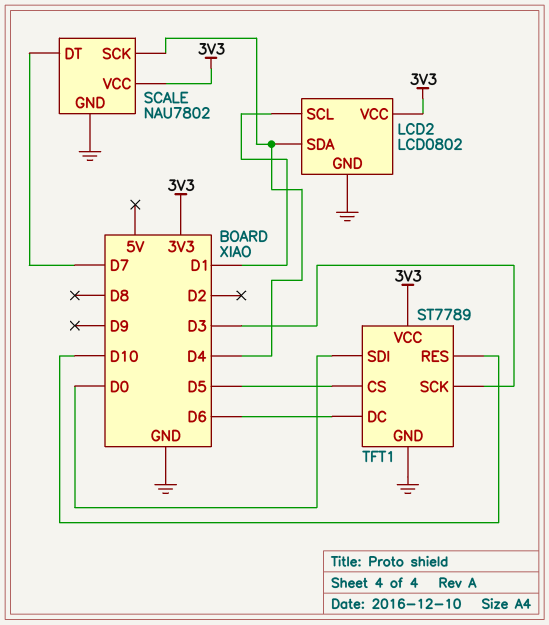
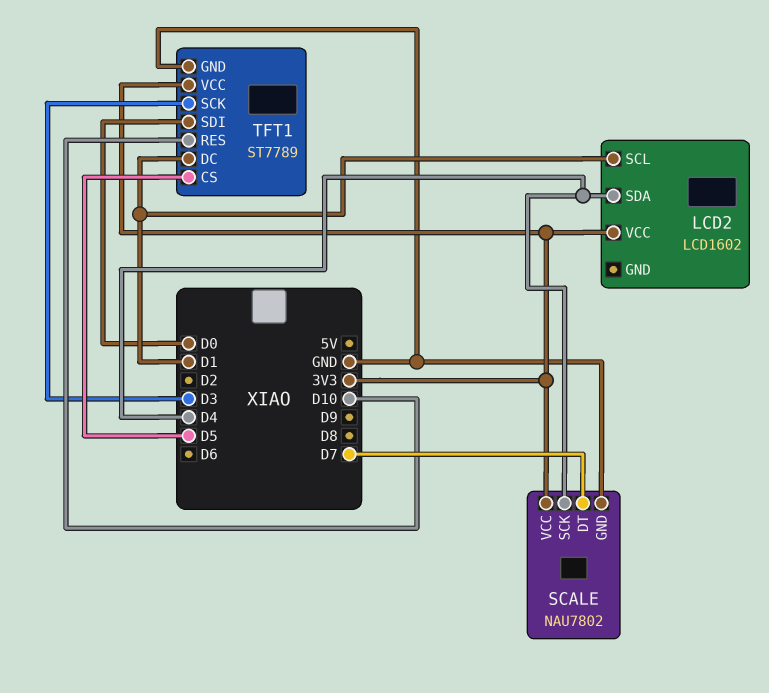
LCD2: LCD0802 -> LCD1602
LCD2 pin GND: GND -> none
TFT1 pin DC: D6 -> D1

